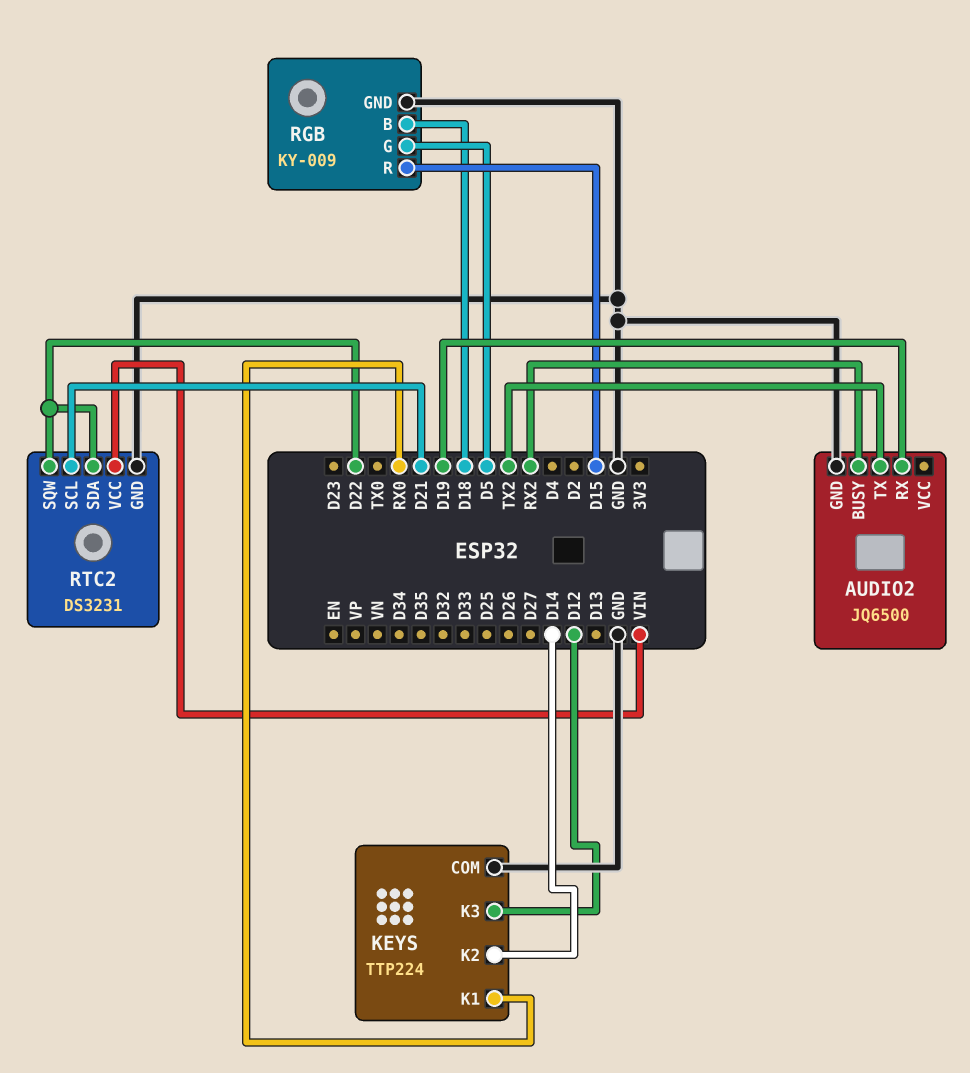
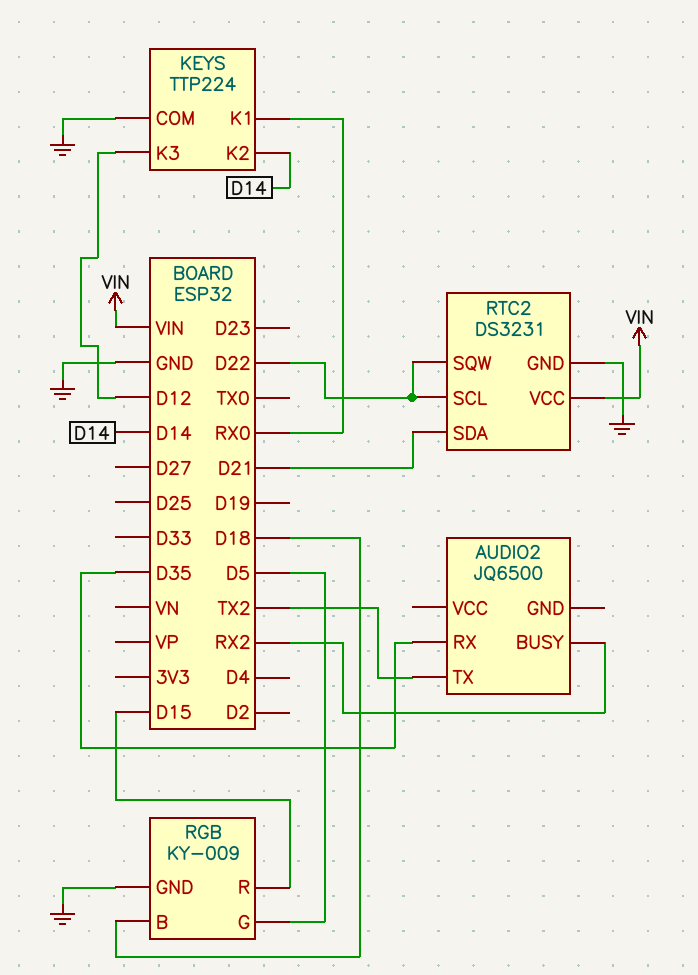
AUDIO2 pin GND: GND -> none
AUDIO2 pin RX: D19 -> D35
RTC2 pin SCL: D21 -> D22
RTC2 pin SDA: D22 -> D21

